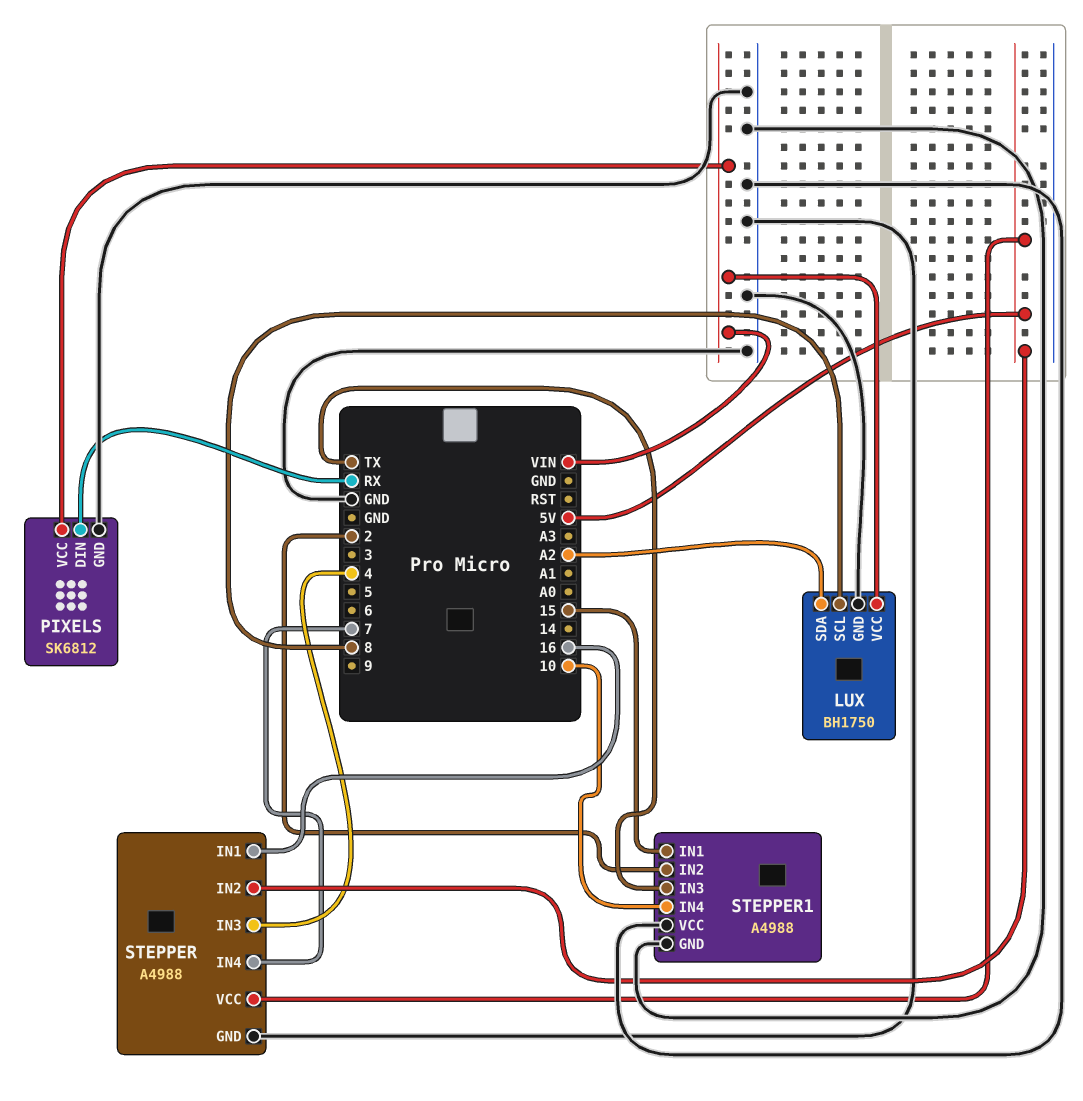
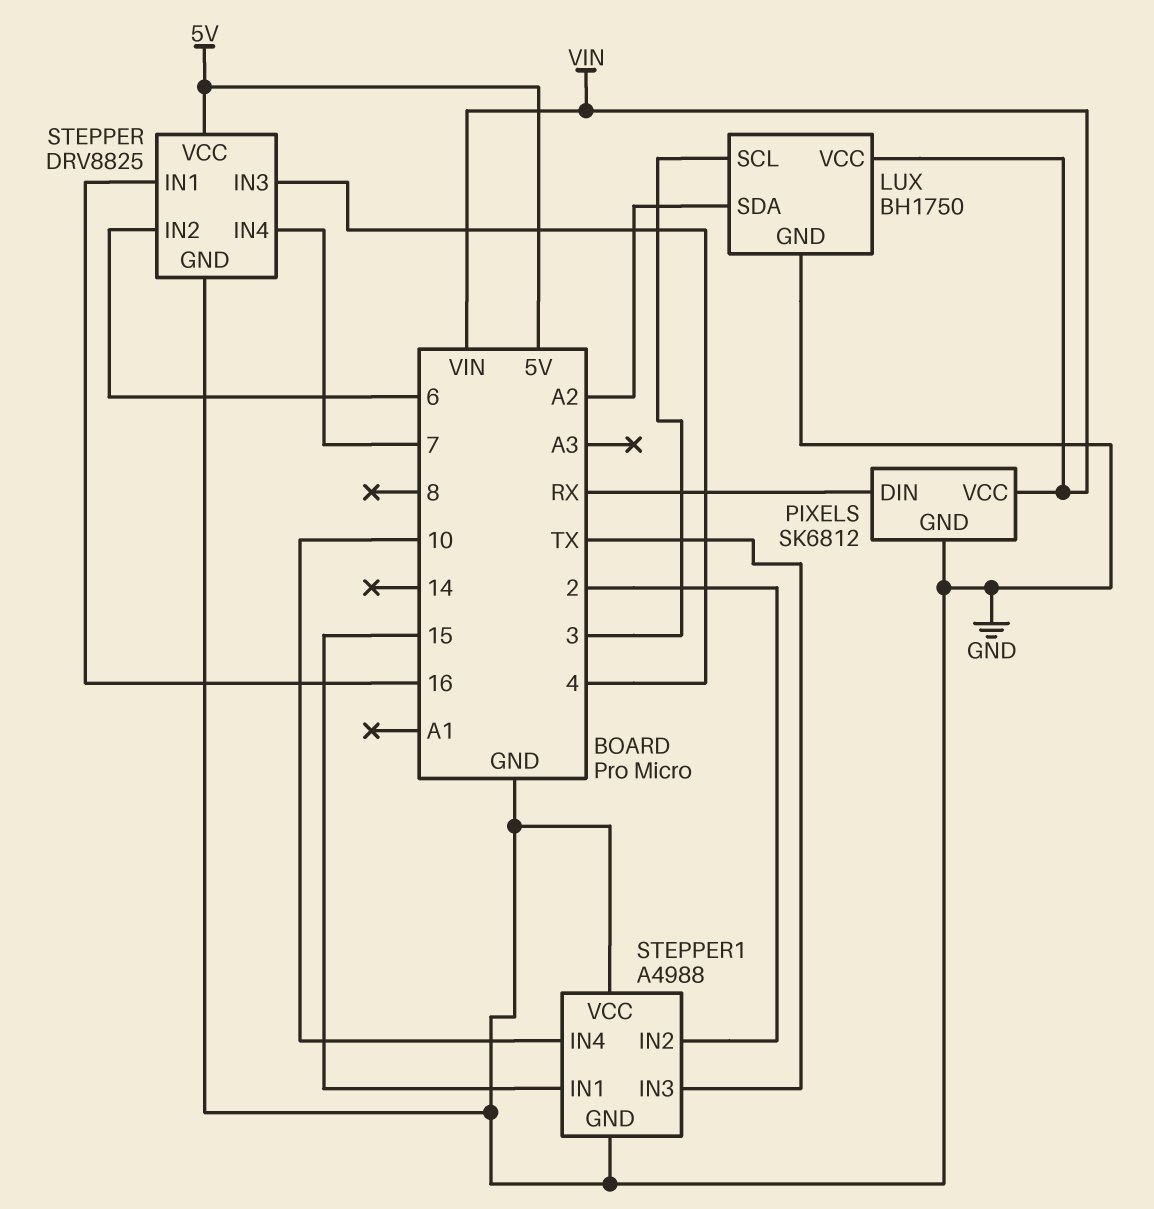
LUX pin SCL: 8 -> 3
STEPPER: A4988 -> DRV8825
STEPPER pin IN2: 5V -> 6

